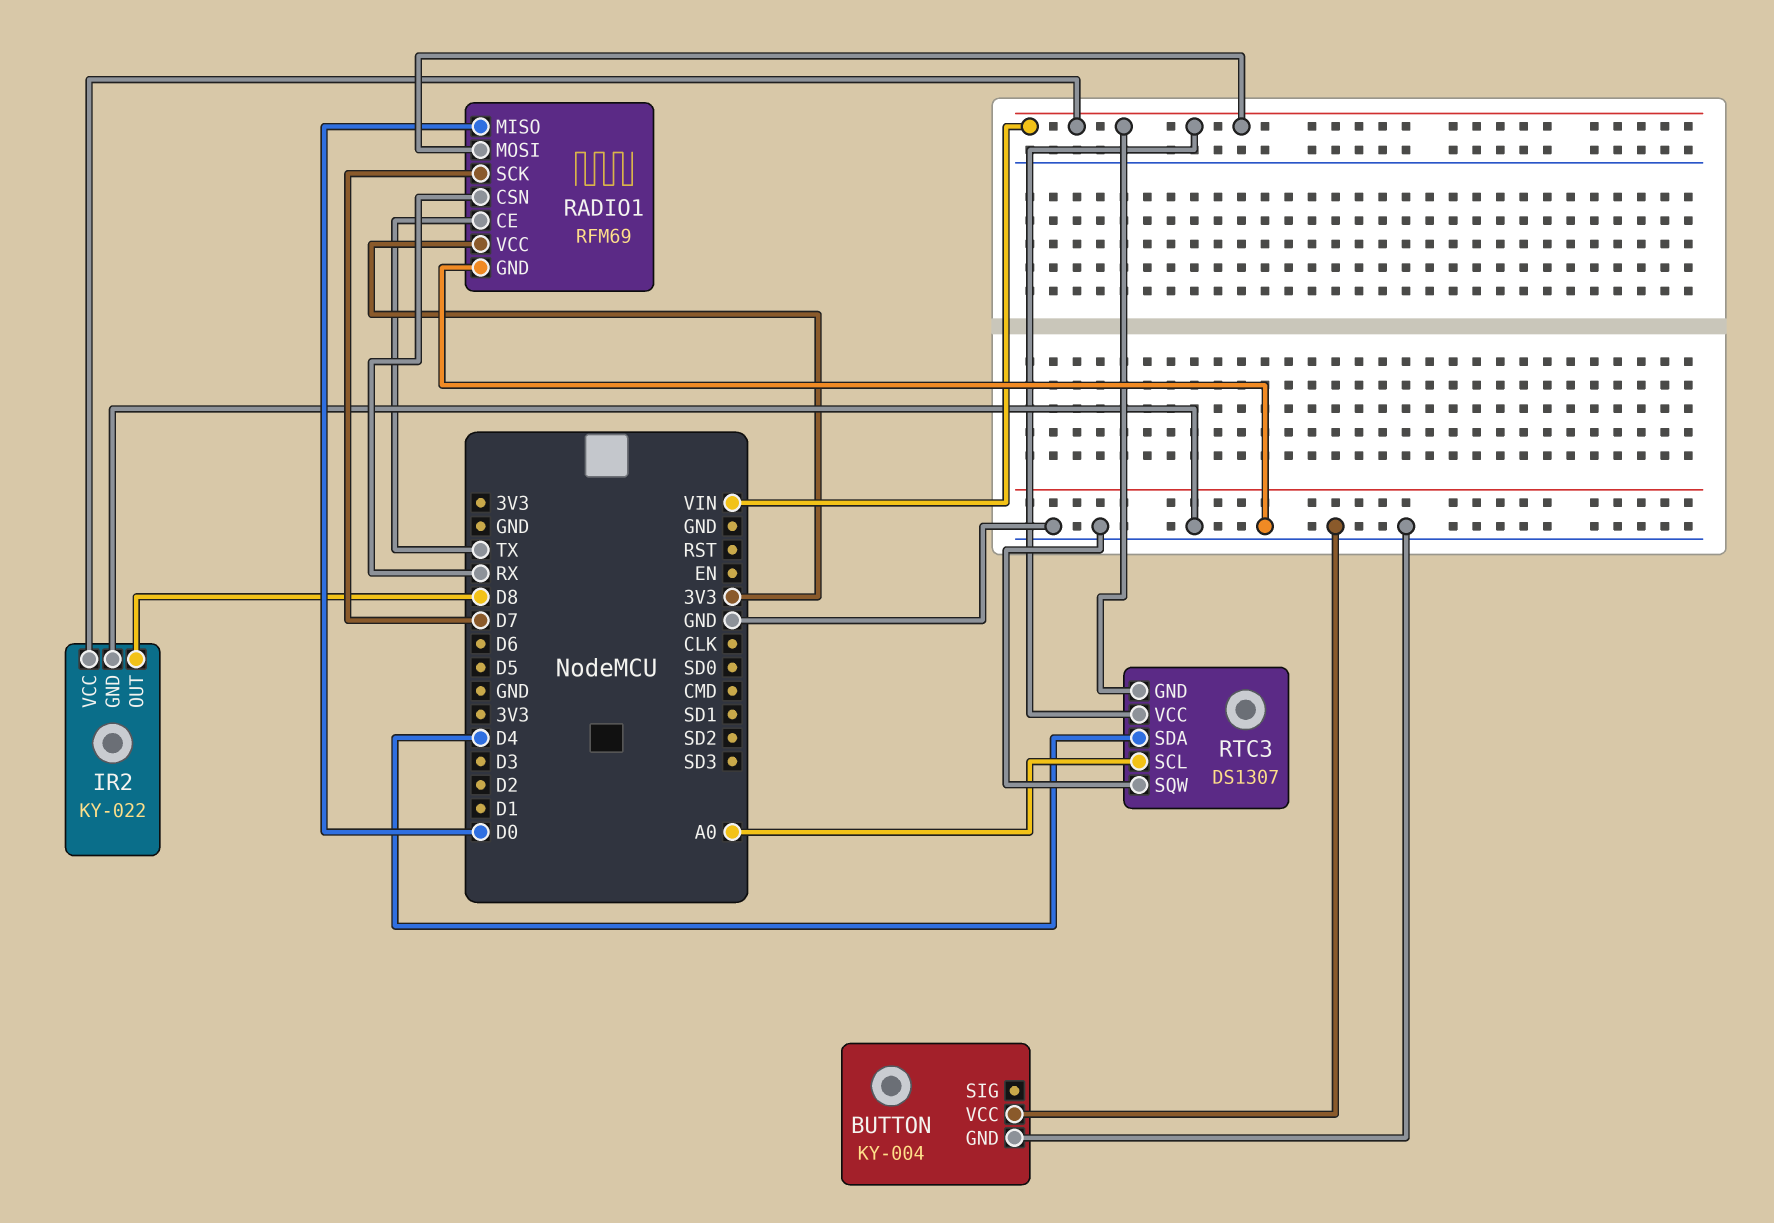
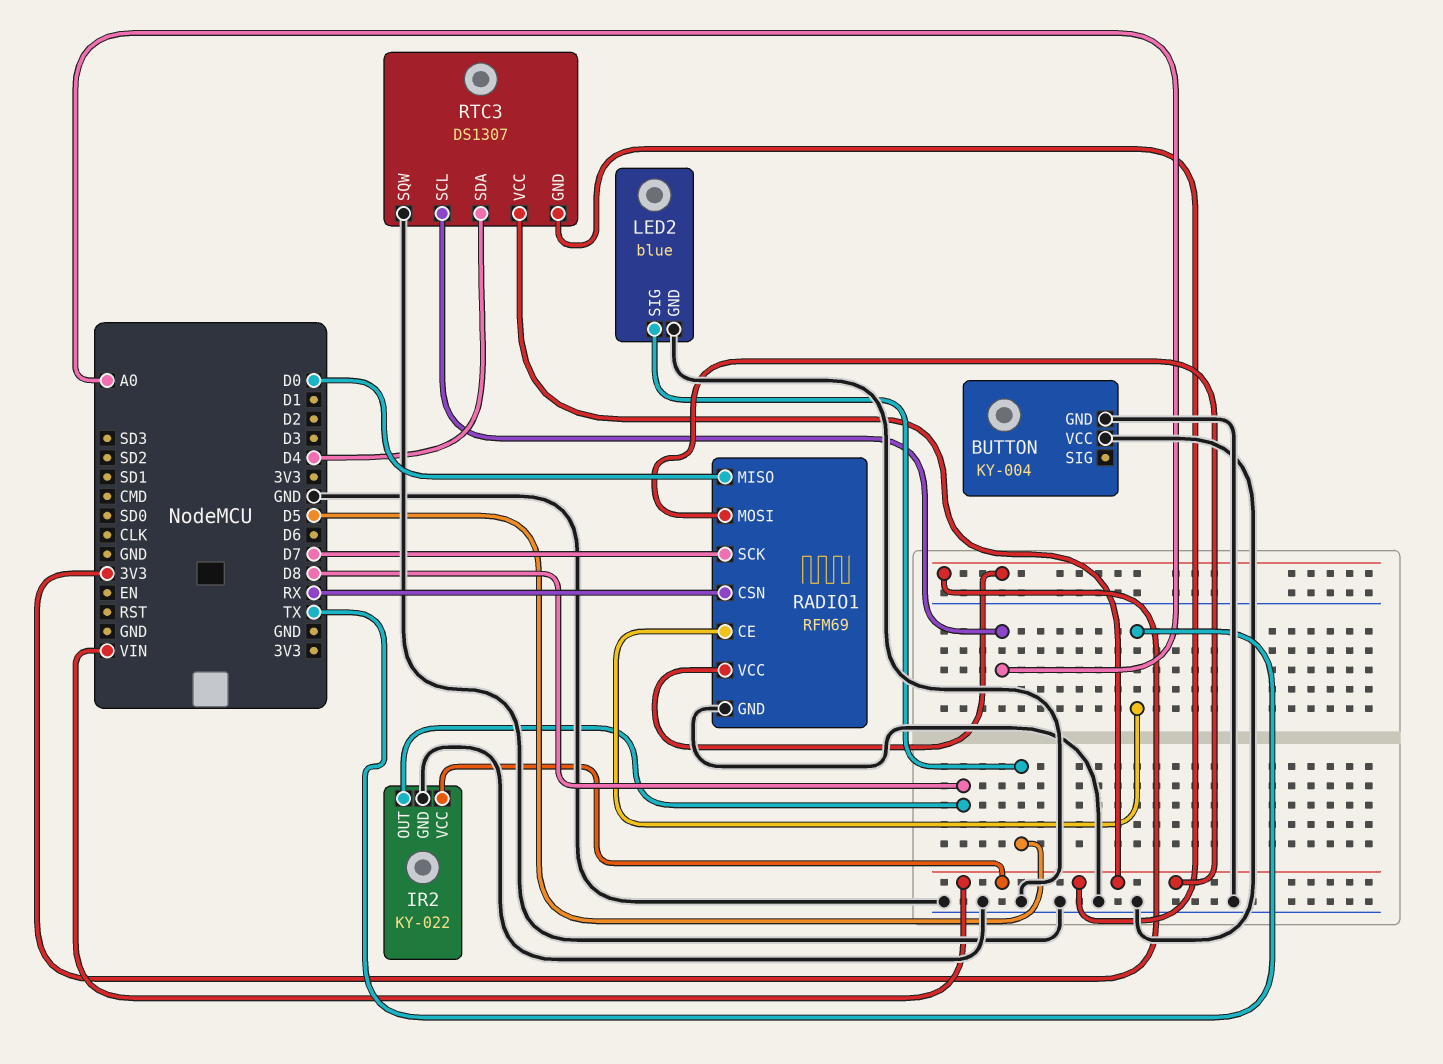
LED2: none -> blue
LED2 pin GND: none -> GND
LED2 pin SIG: none -> D5

